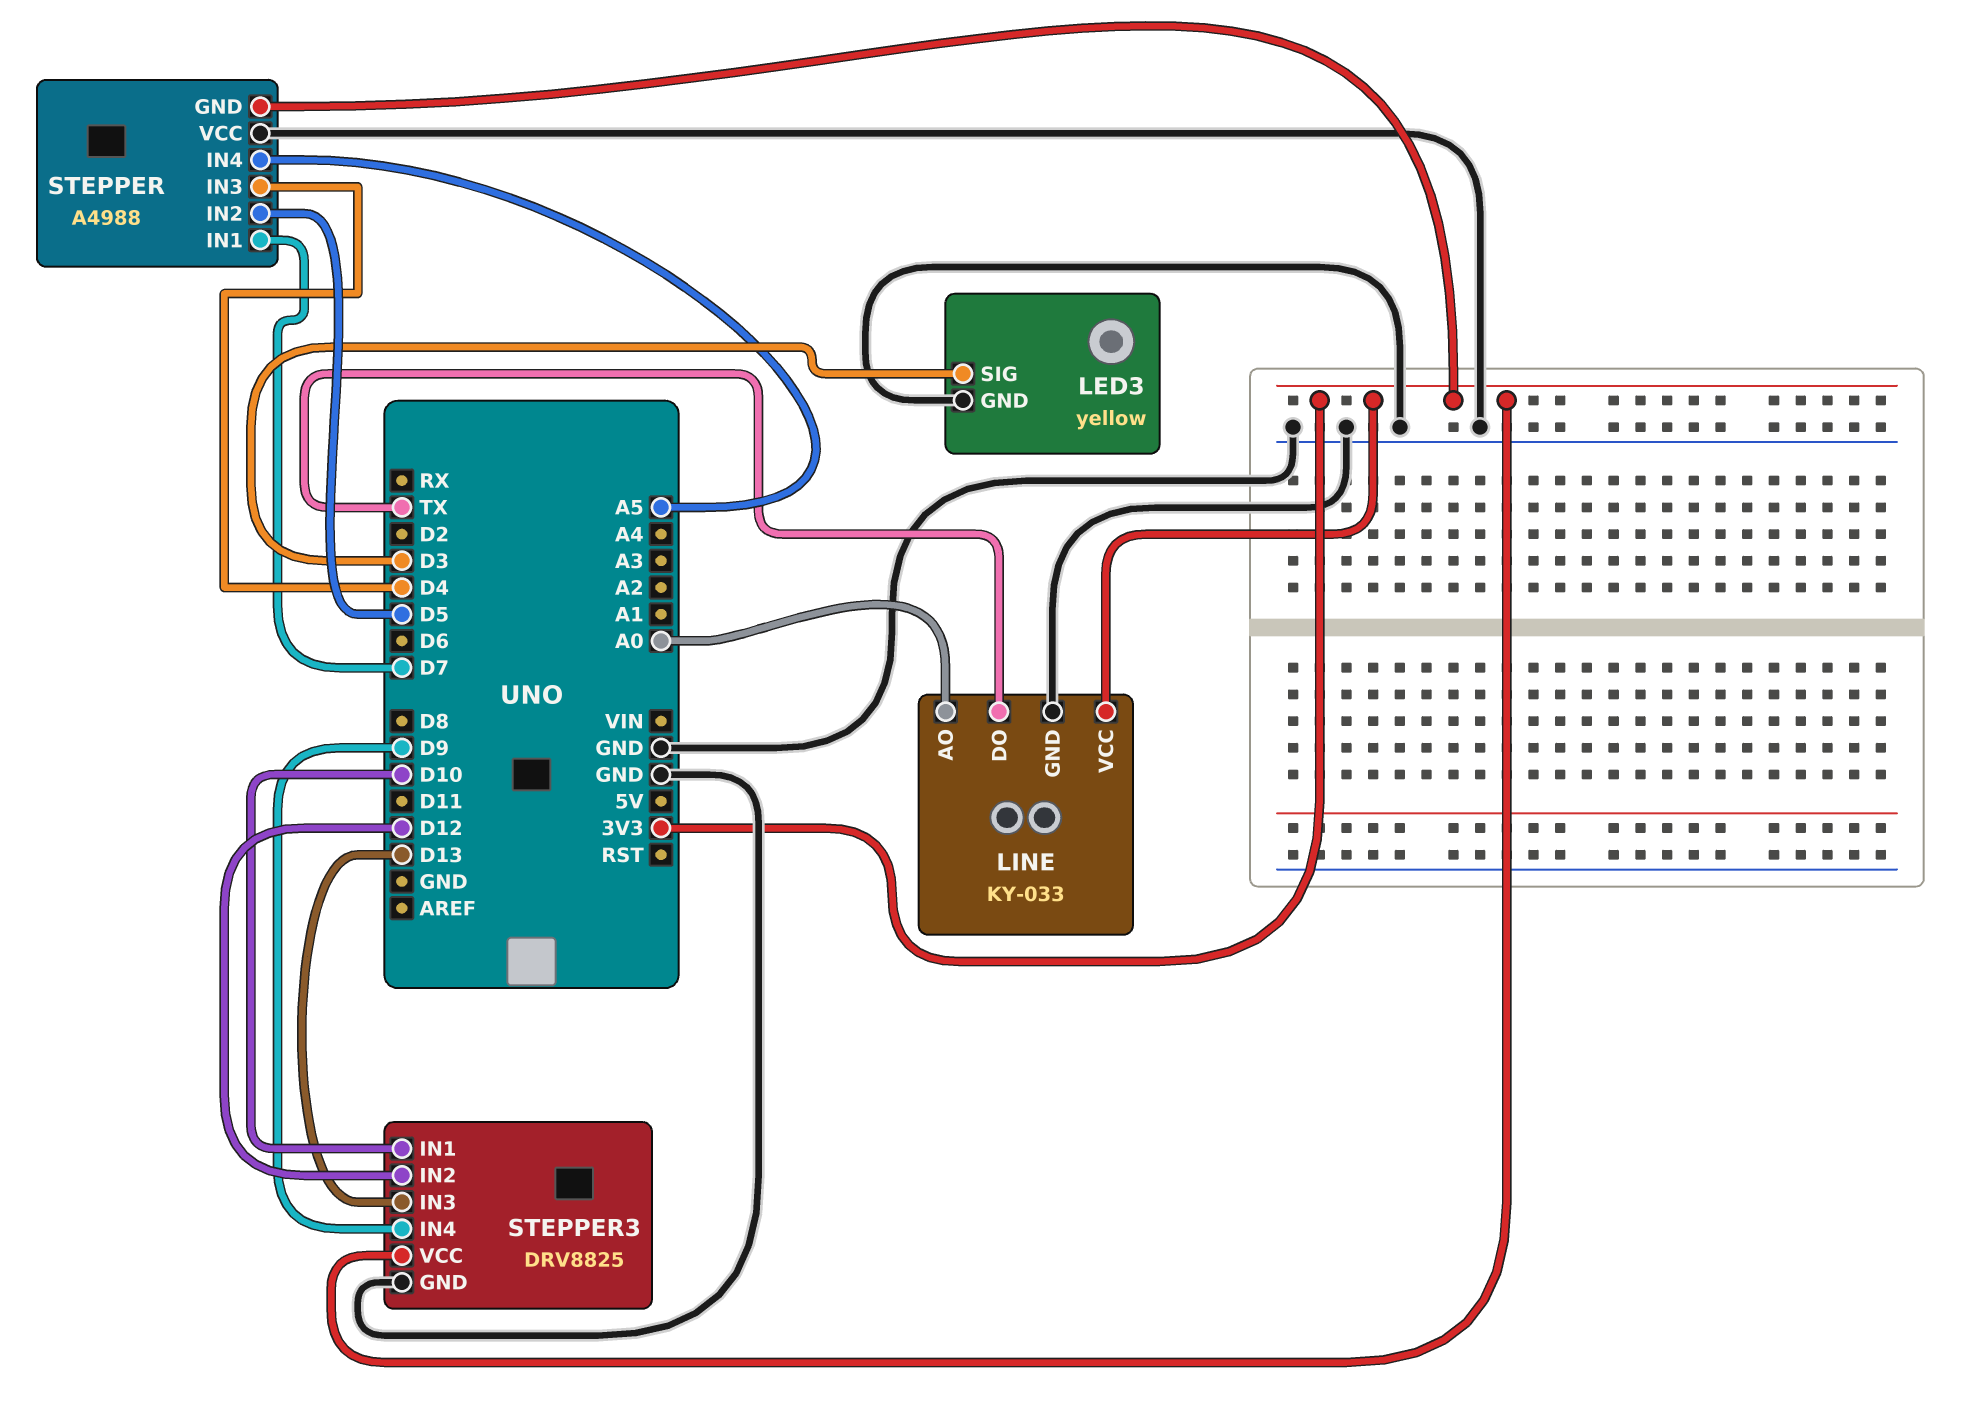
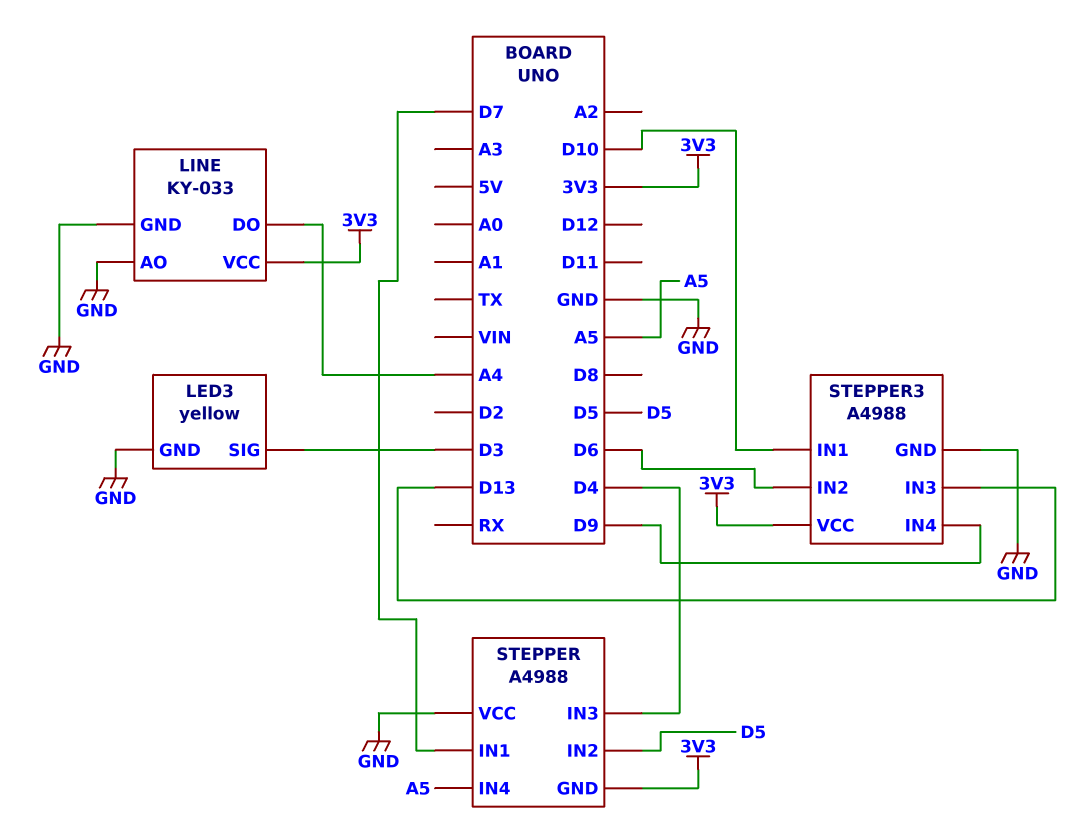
LINE pin AO: A0 -> GND
LINE pin DO: TX -> A4
STEPPER3: DRV8825 -> A4988
STEPPER3 pin IN2: D12 -> D6

